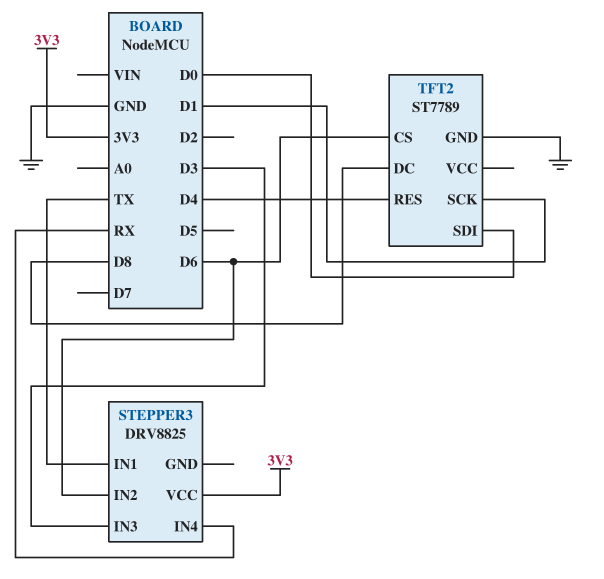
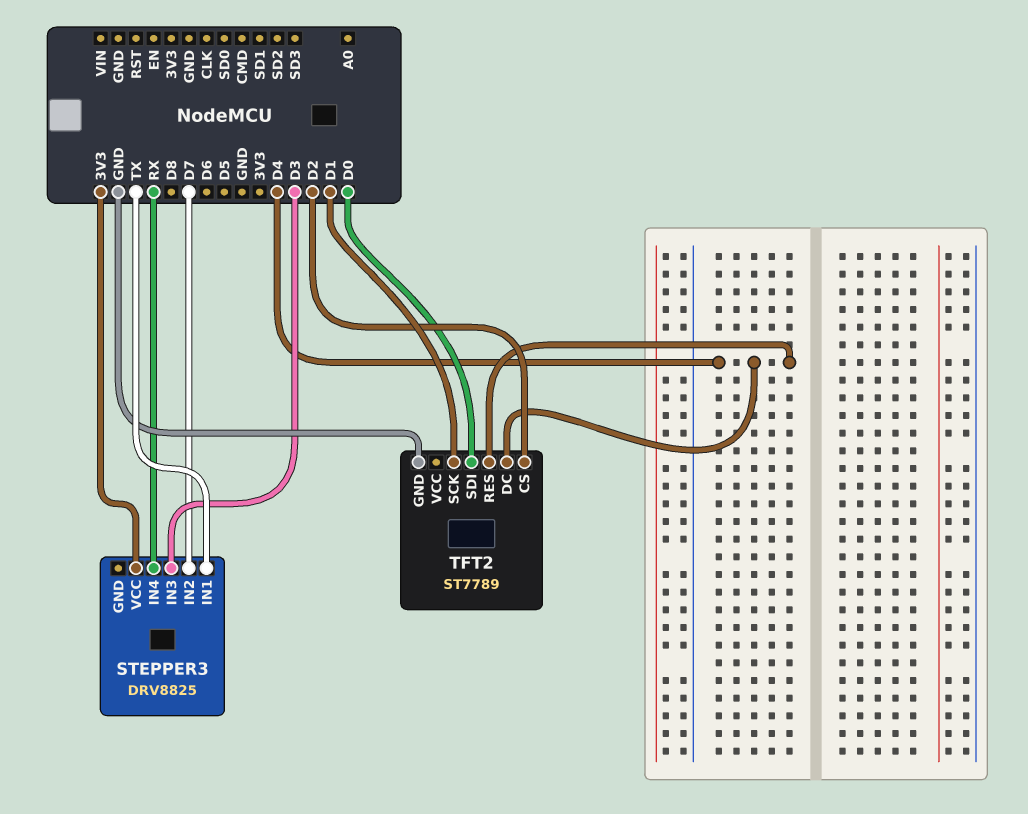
STEPPER3 pin IN2: D6 -> D7
TFT2 pin CS: D6 -> D2
TFT2 pin DC: D8 -> D4

